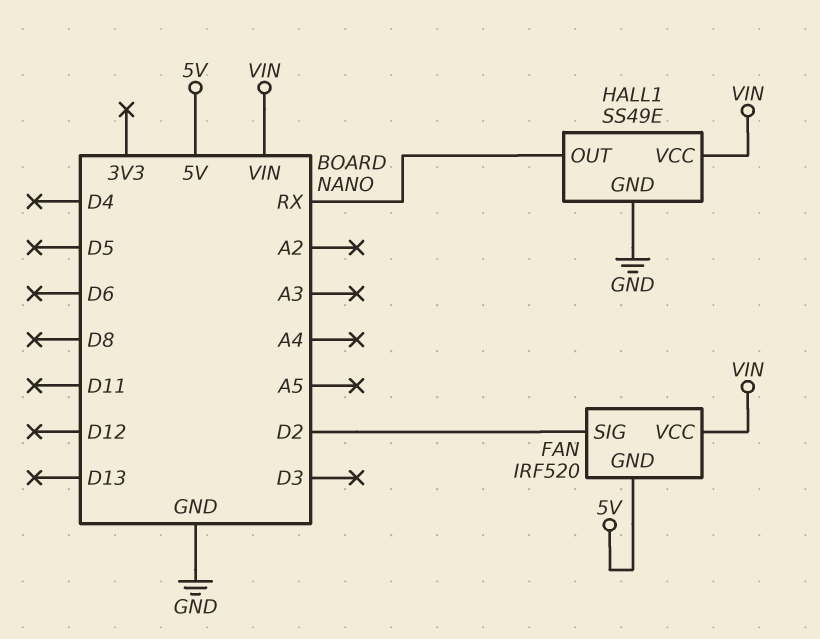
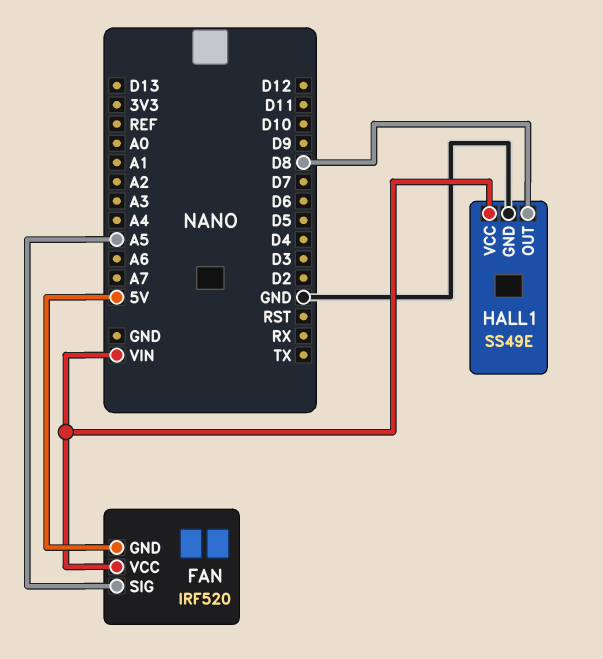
FAN pin SIG: D2 -> A5
HALL1 pin OUT: RX -> D8

